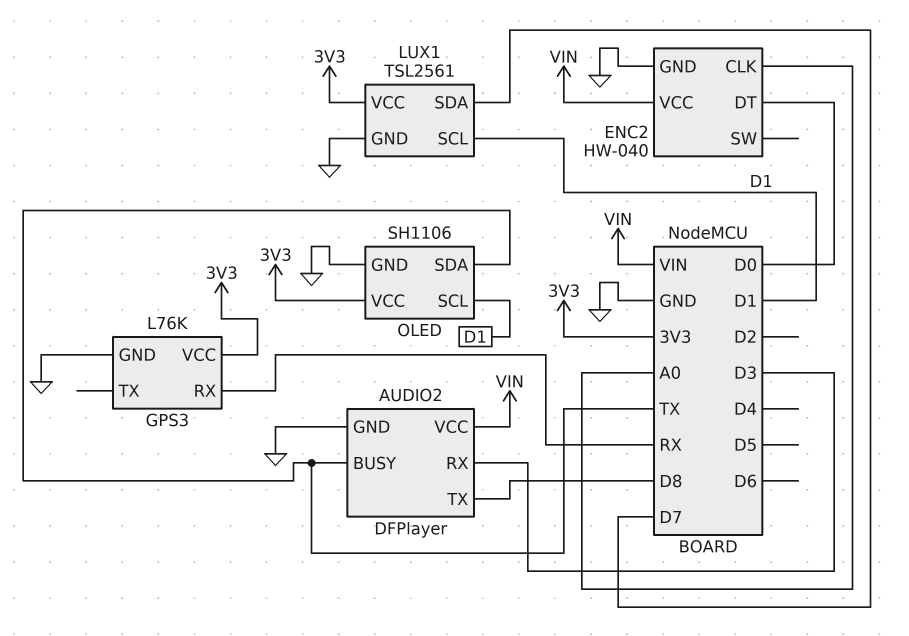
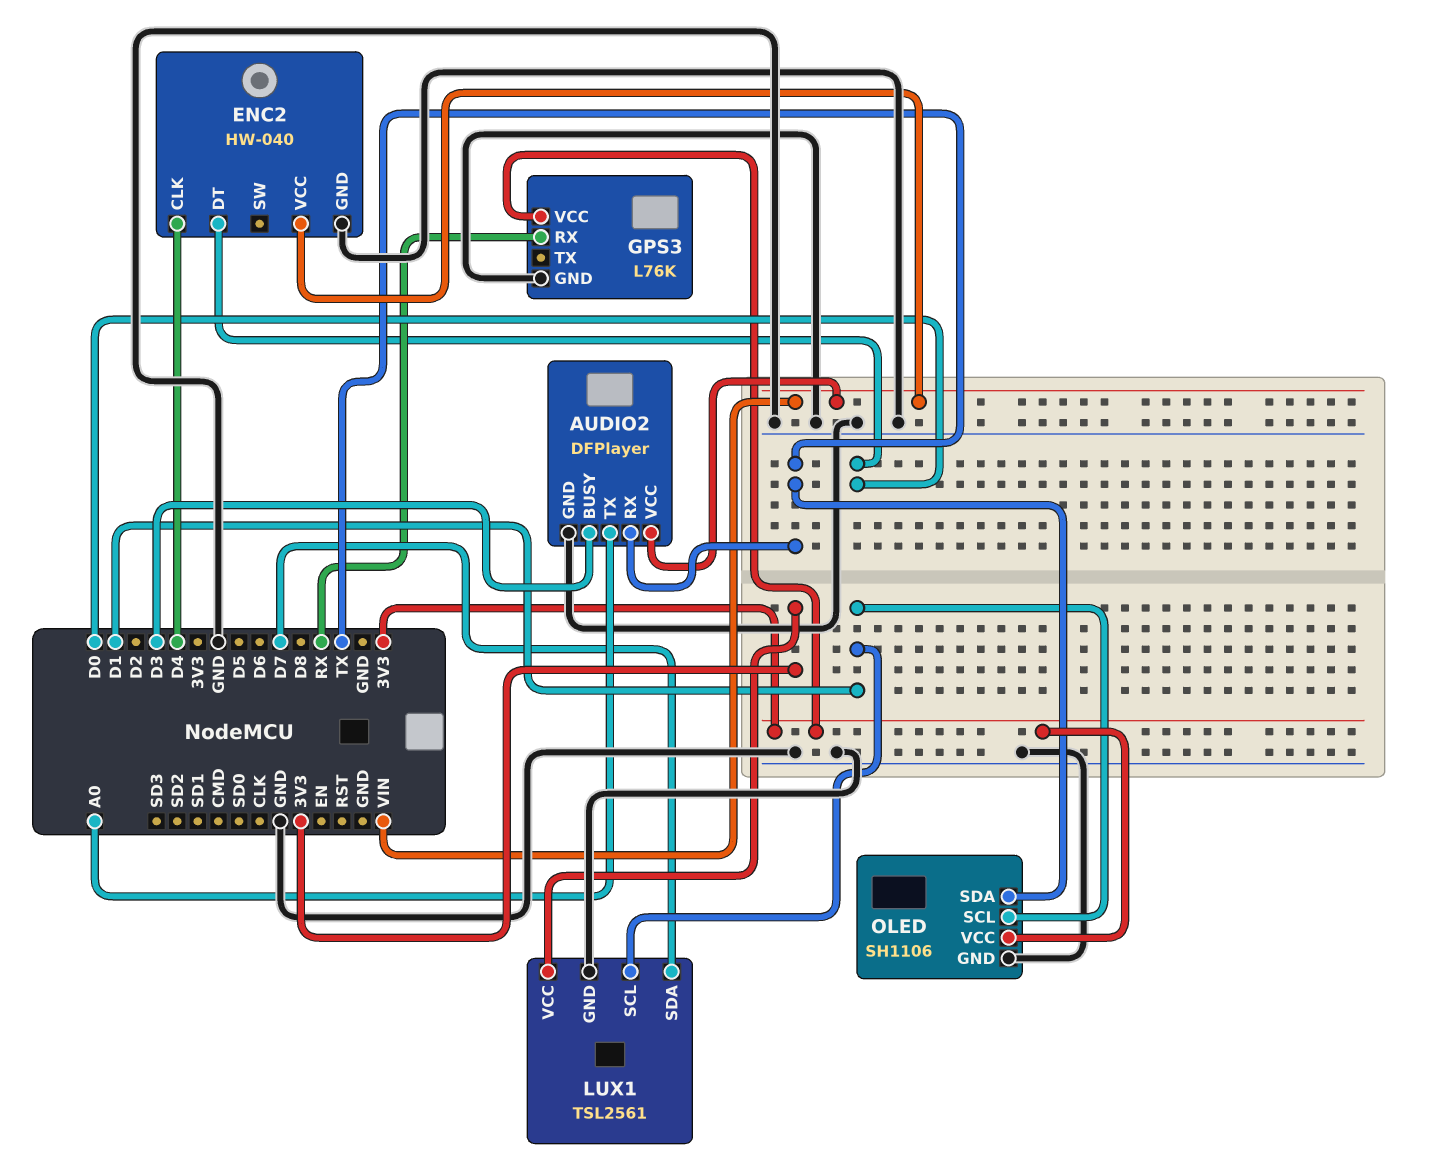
AUDIO2 pin BUSY: TX -> D3
AUDIO2 pin RX: D3 -> TX
AUDIO2 pin TX: D8 -> A0
ENC2 pin CLK: A0 -> D4

